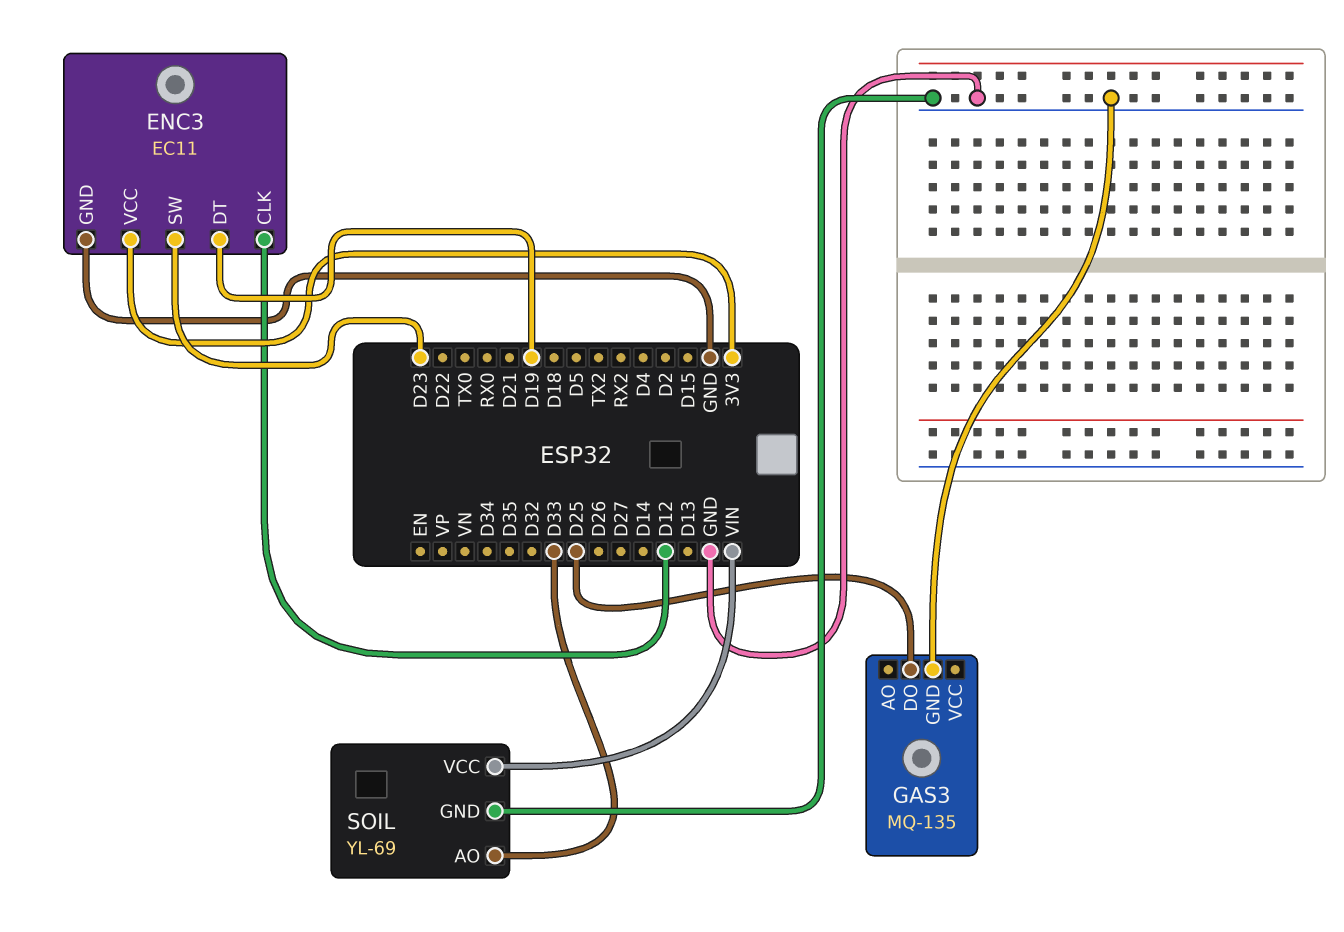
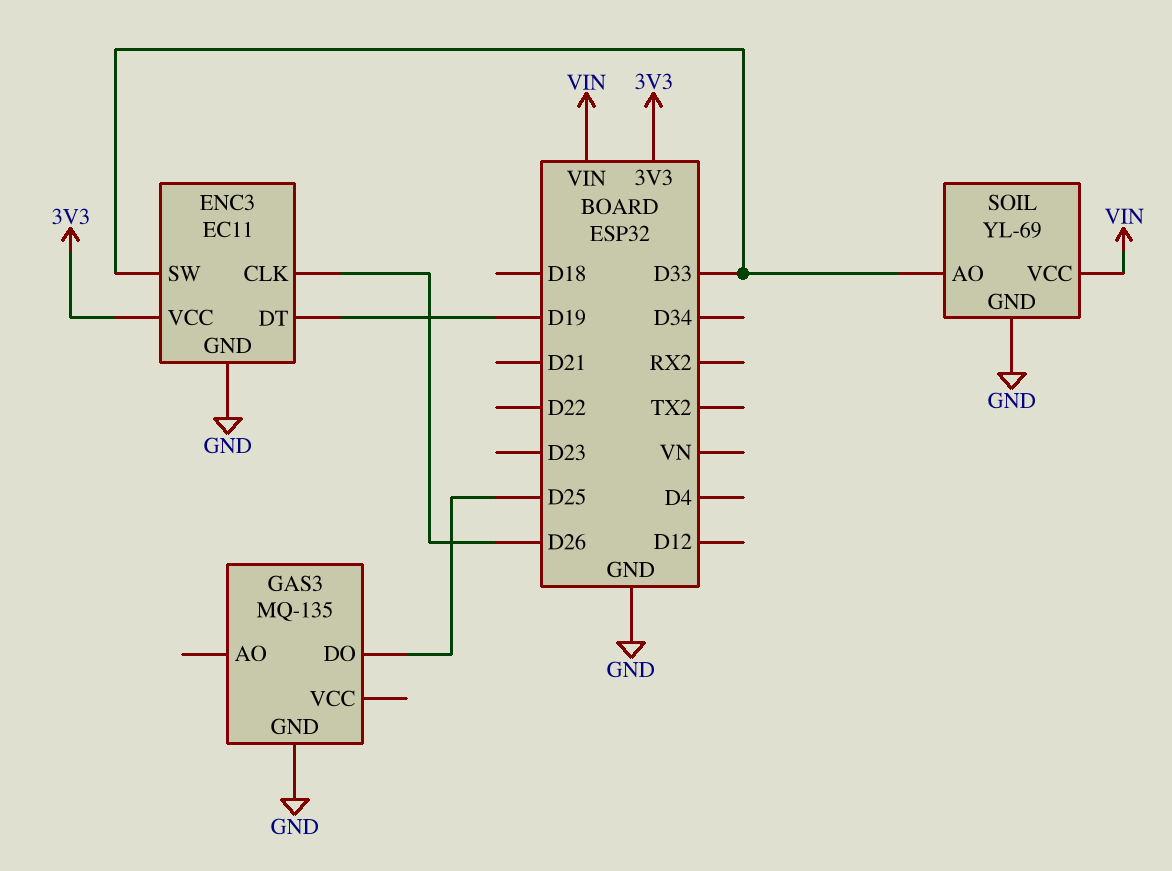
ENC3 pin CLK: D12 -> D26
ENC3 pin SW: D23 -> D33

